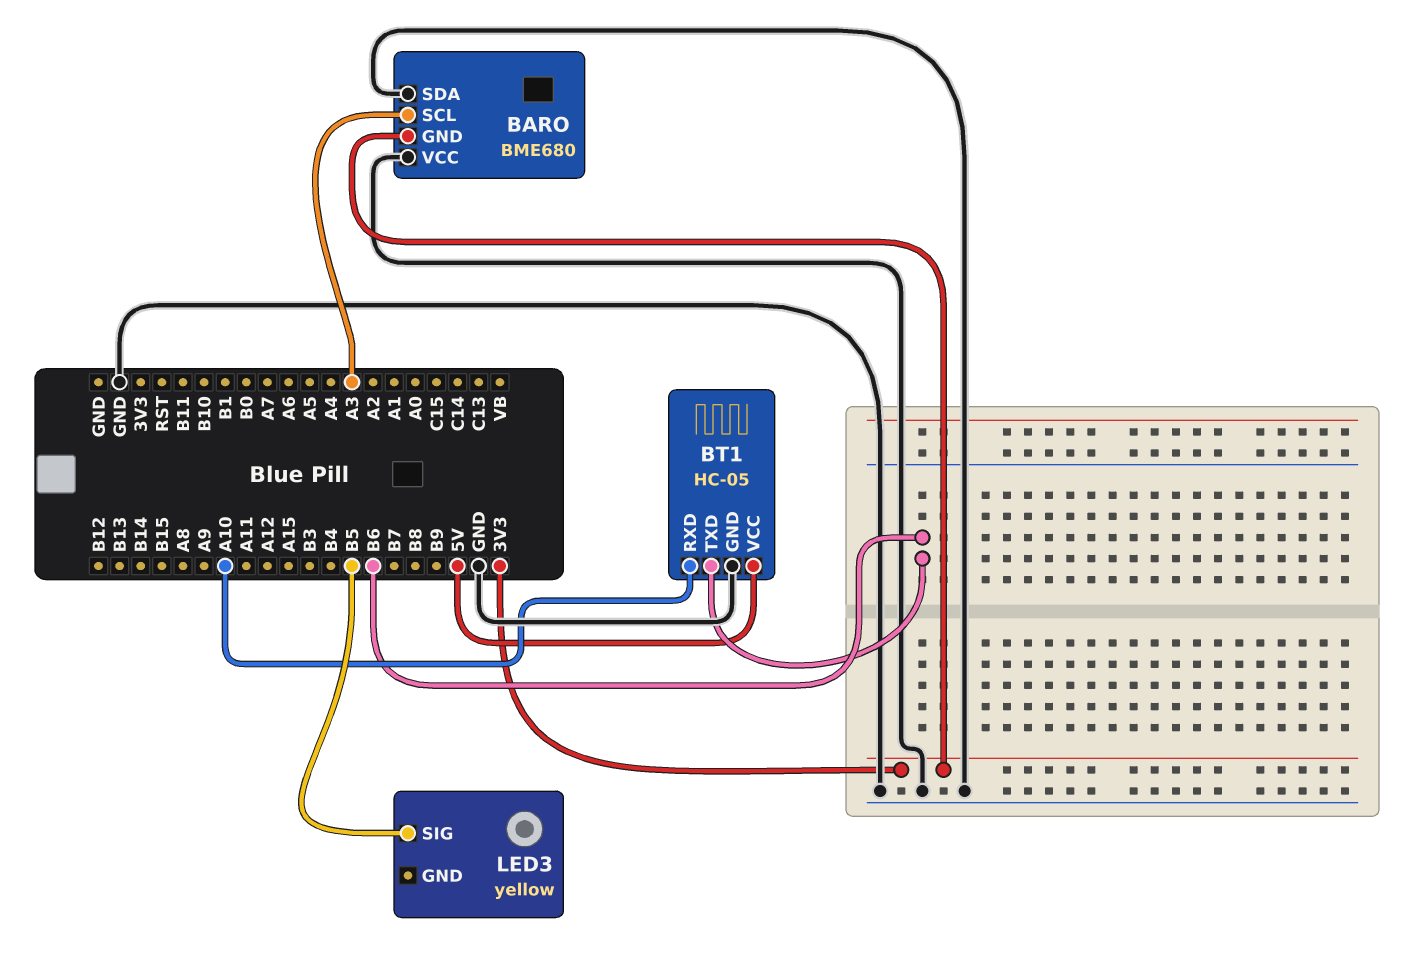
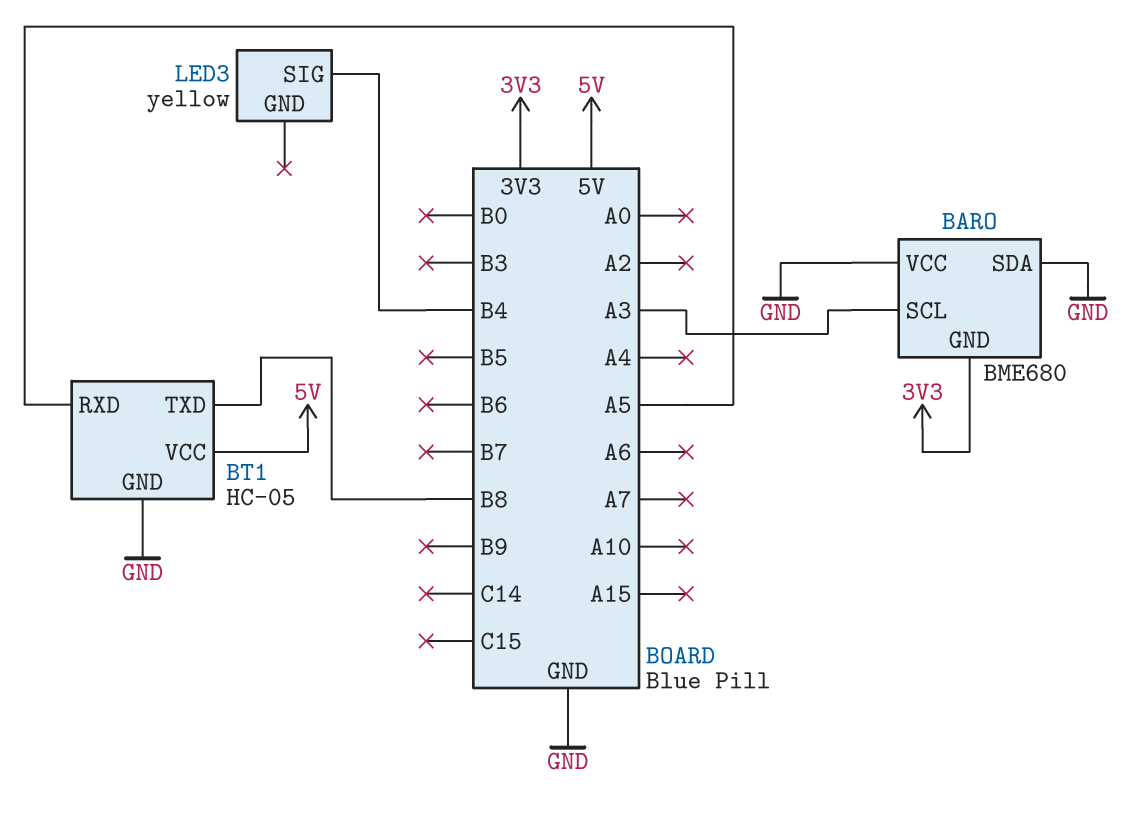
BT1 pin RXD: A10 -> A5
BT1 pin TXD: B6 -> B8
LED3 pin SIG: B5 -> B4

